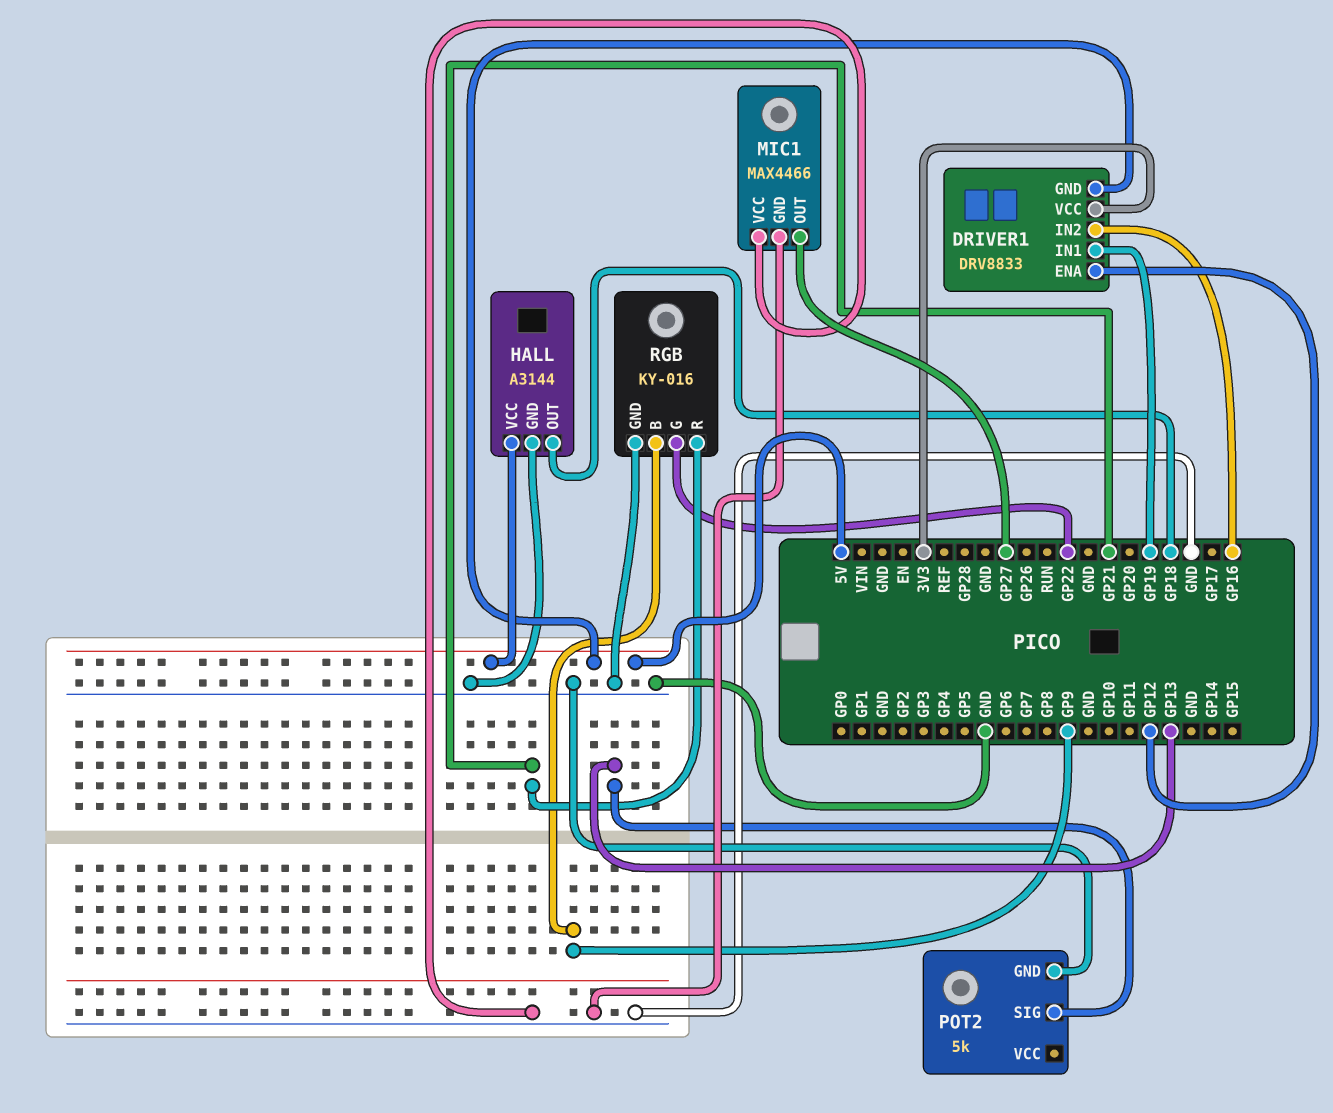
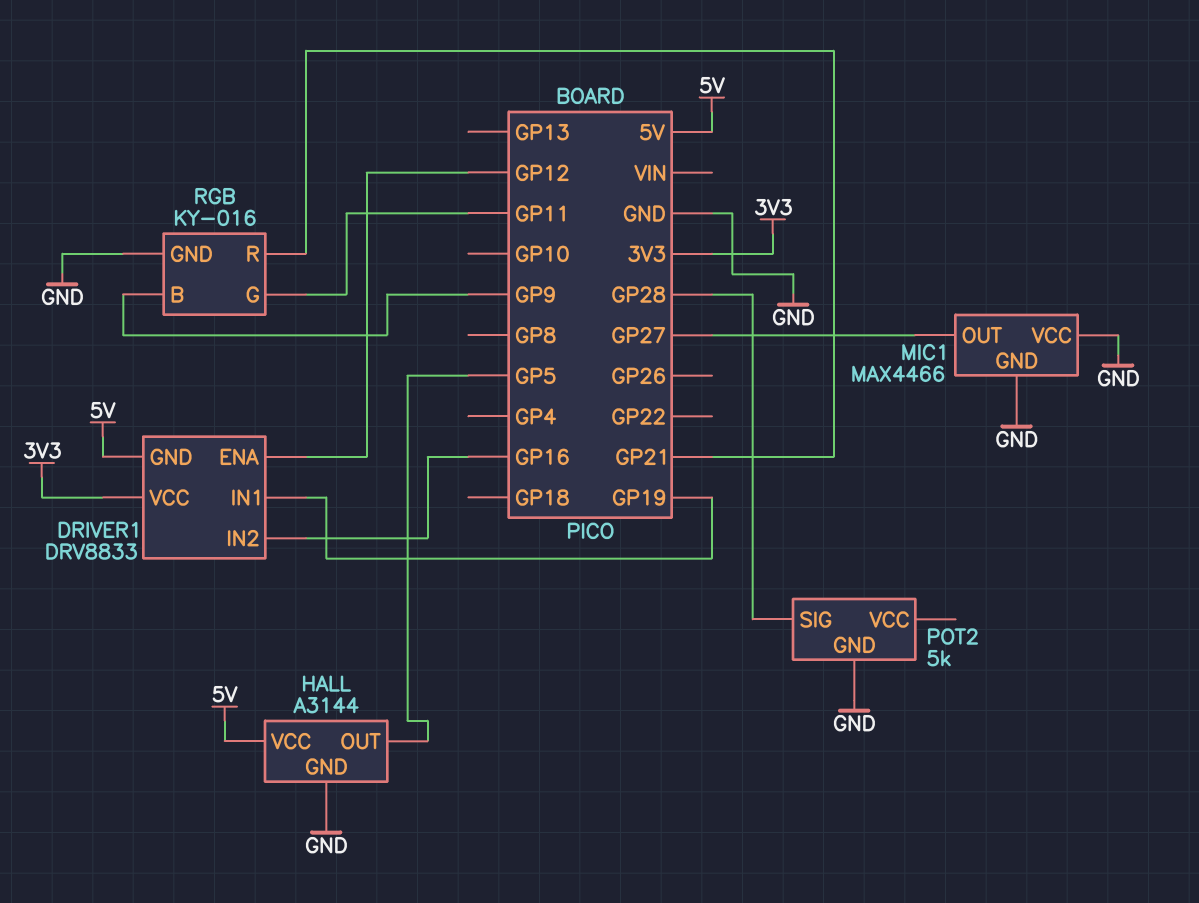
HALL pin OUT: GP18 -> GP5
POT2 pin SIG: GP13 -> GP28
RGB pin G: GP22 -> GP11

